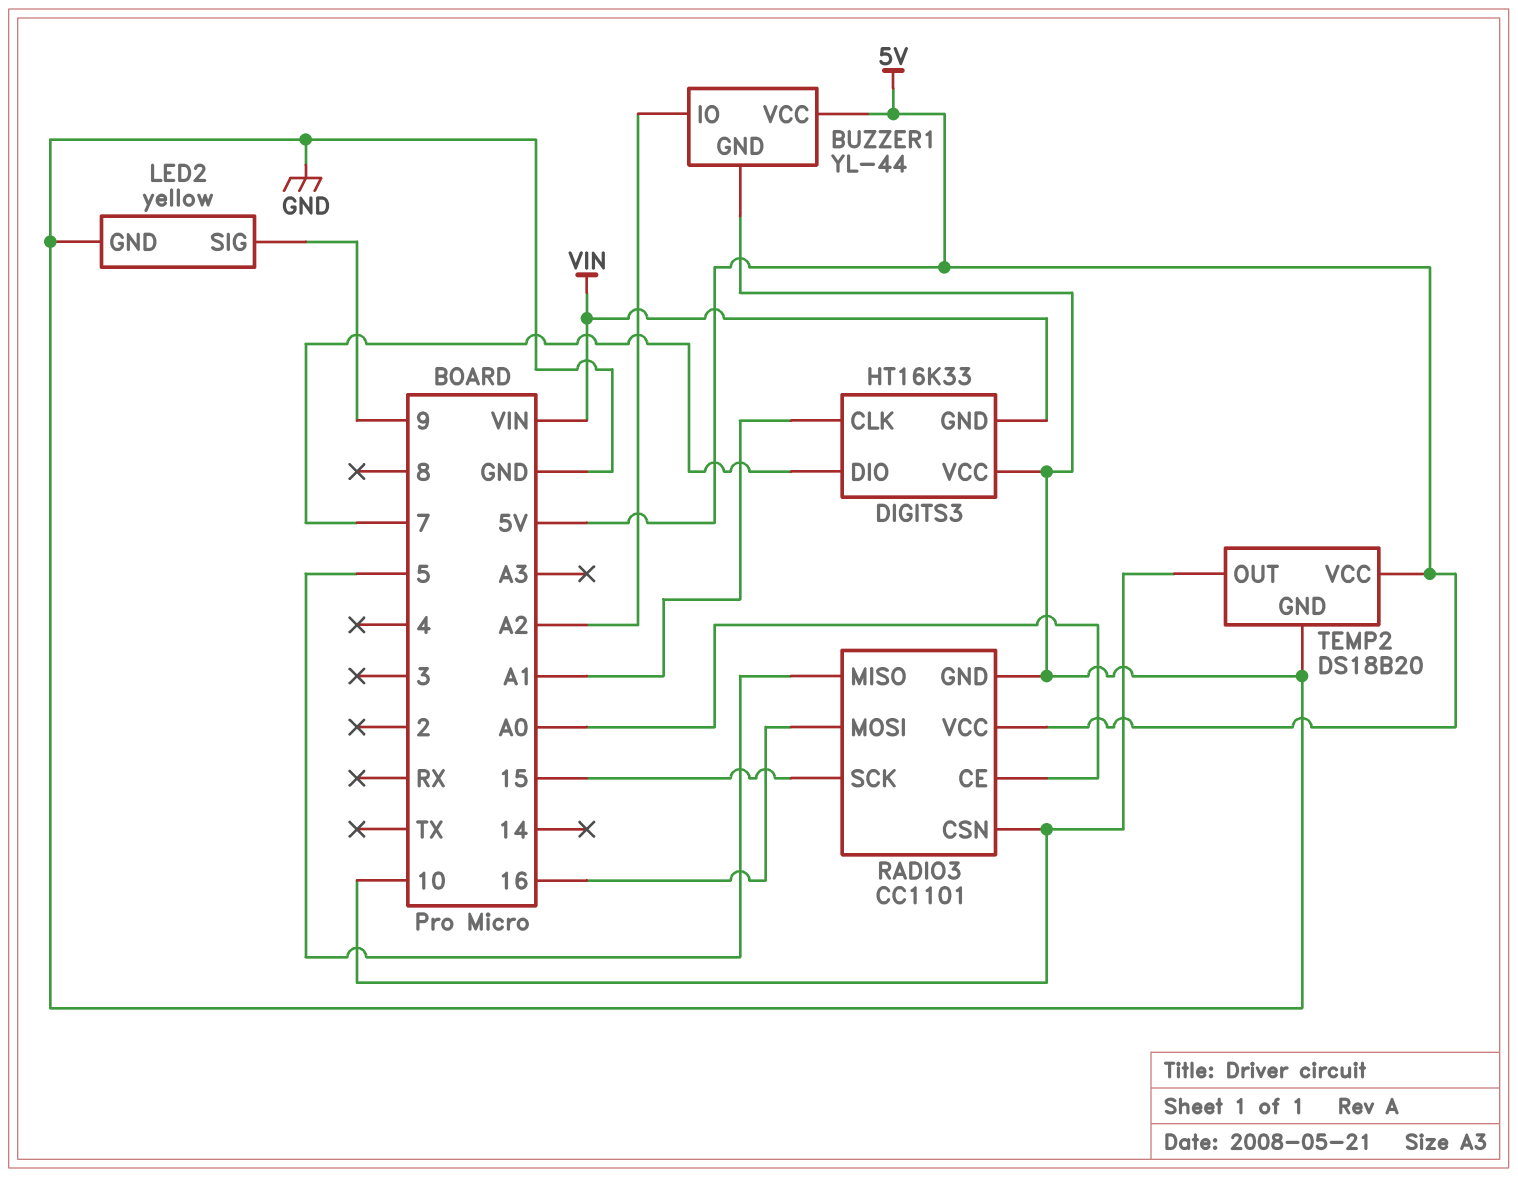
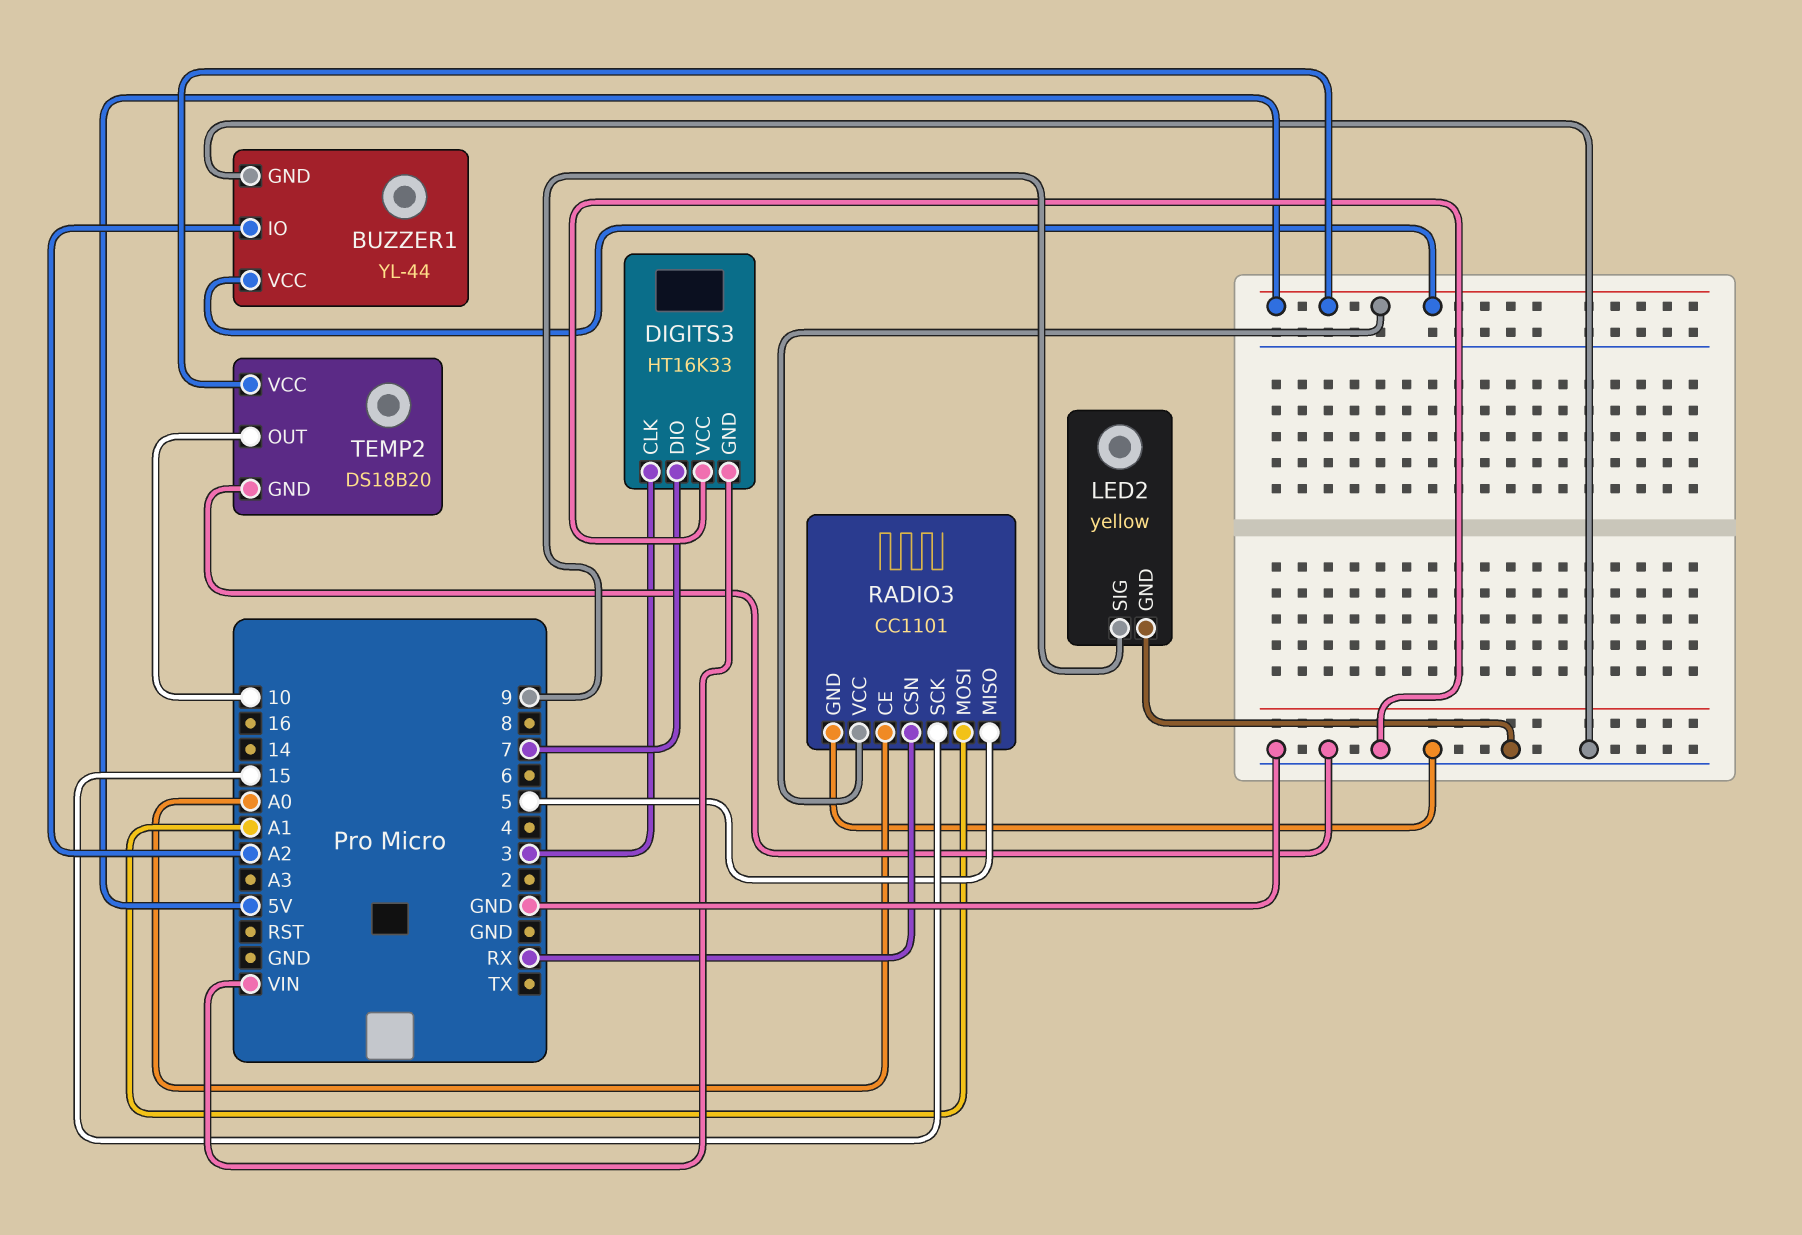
DIGITS3 pin CLK: A1 -> 3
RADIO3 pin CSN: 10 -> RX
RADIO3 pin MOSI: 16 -> A1

